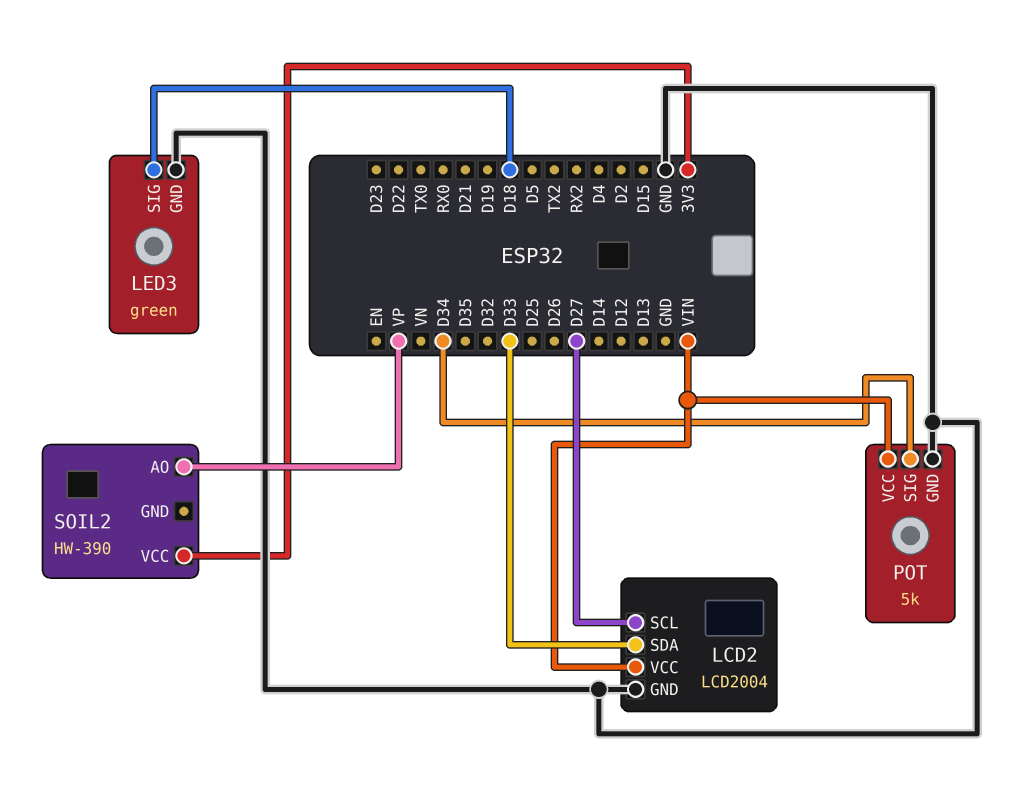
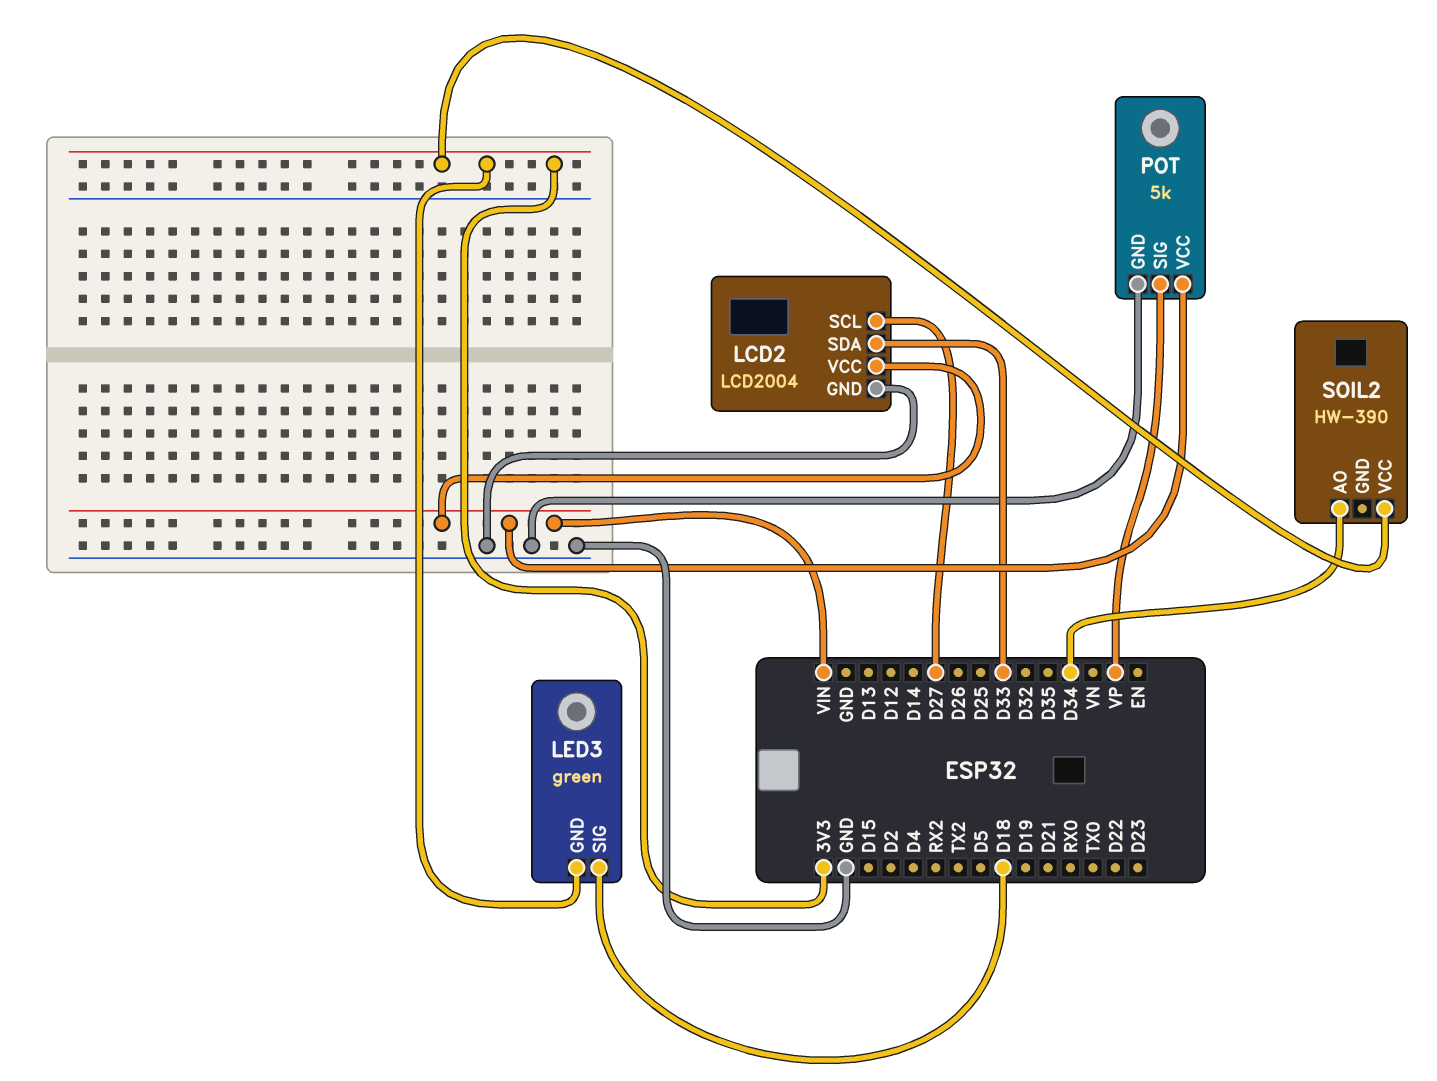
LED3 pin GND: GND -> 3V3
POT pin SIG: D34 -> VP
SOIL2 pin AO: VP -> D34

